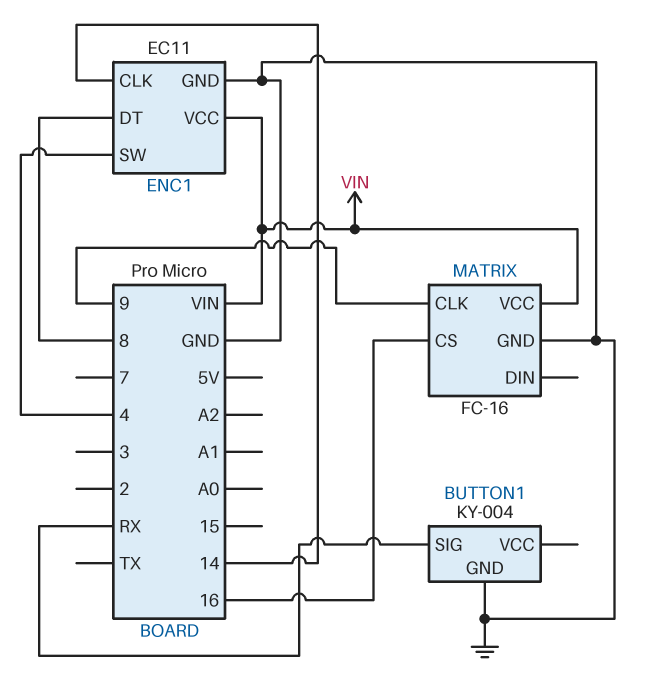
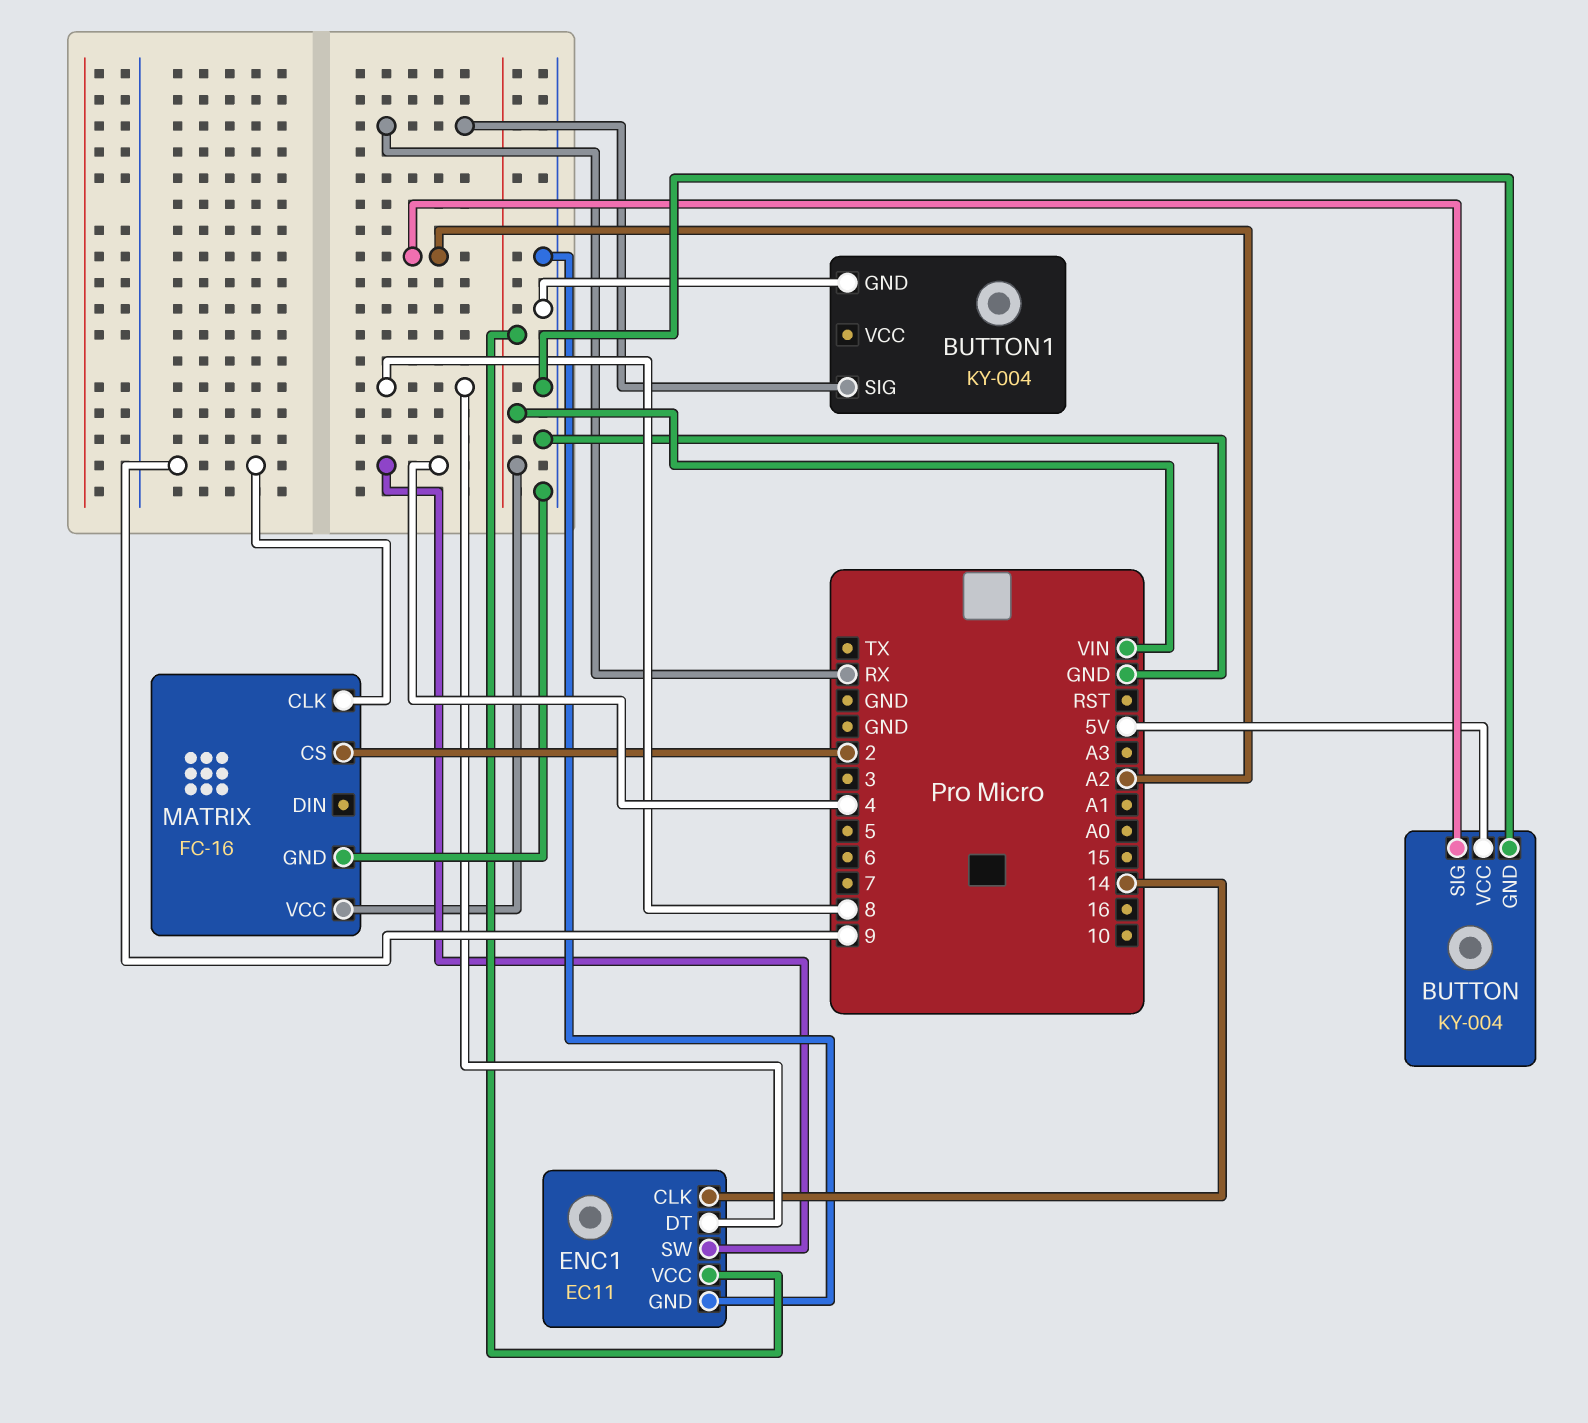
BUTTON: none -> KY-004
BUTTON pin GND: none -> GND
BUTTON pin SIG: none -> A2
BUTTON pin VCC: none -> 5V
MATRIX pin CS: 16 -> 2

